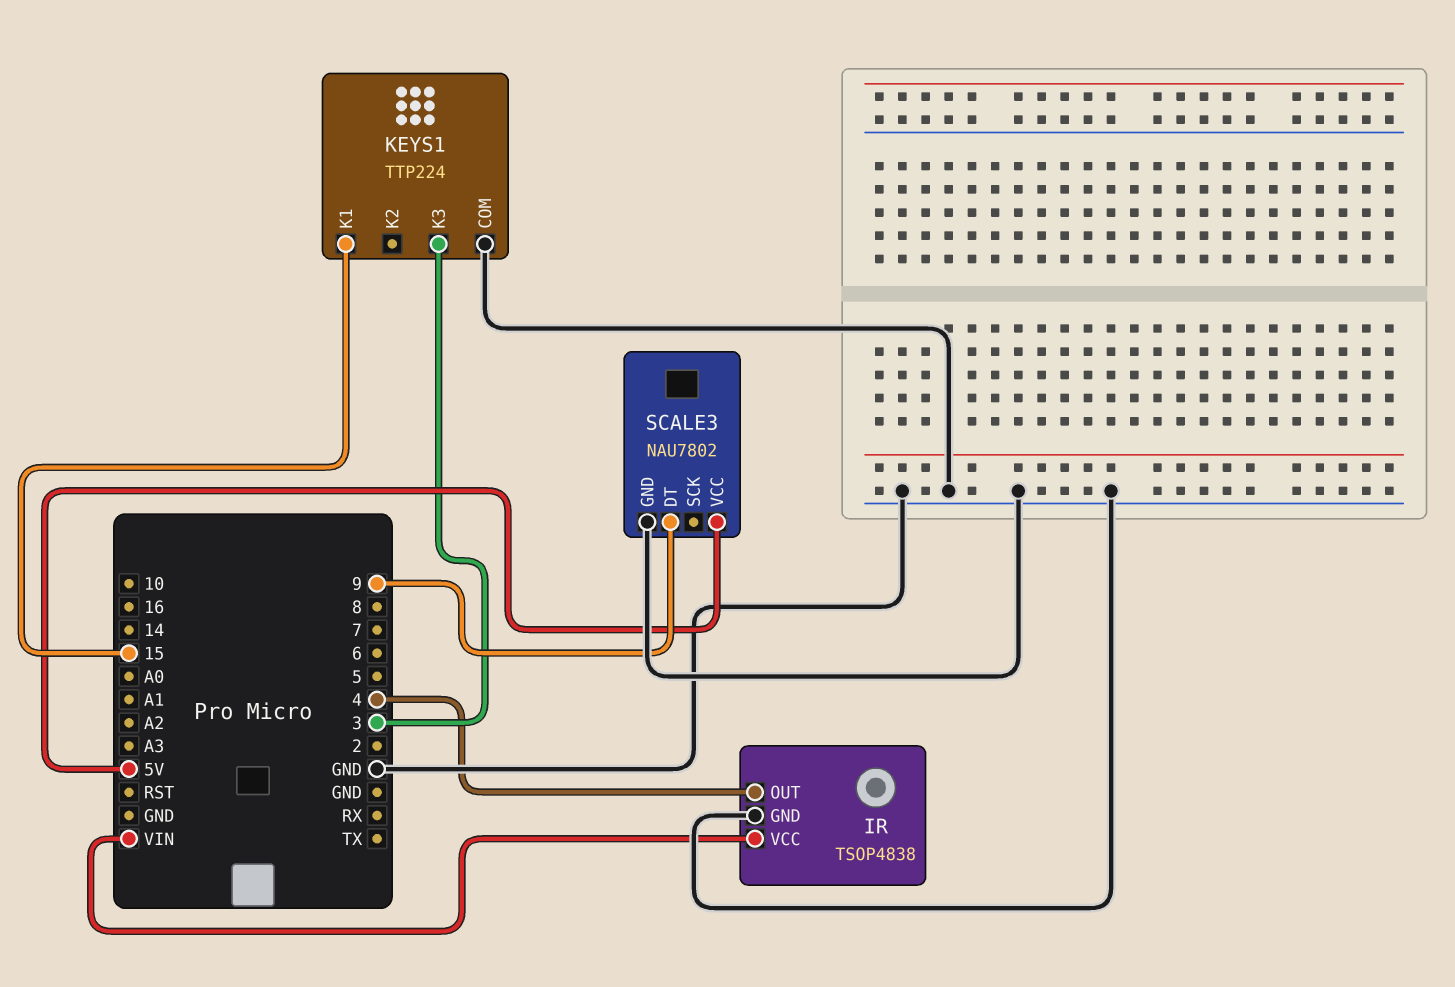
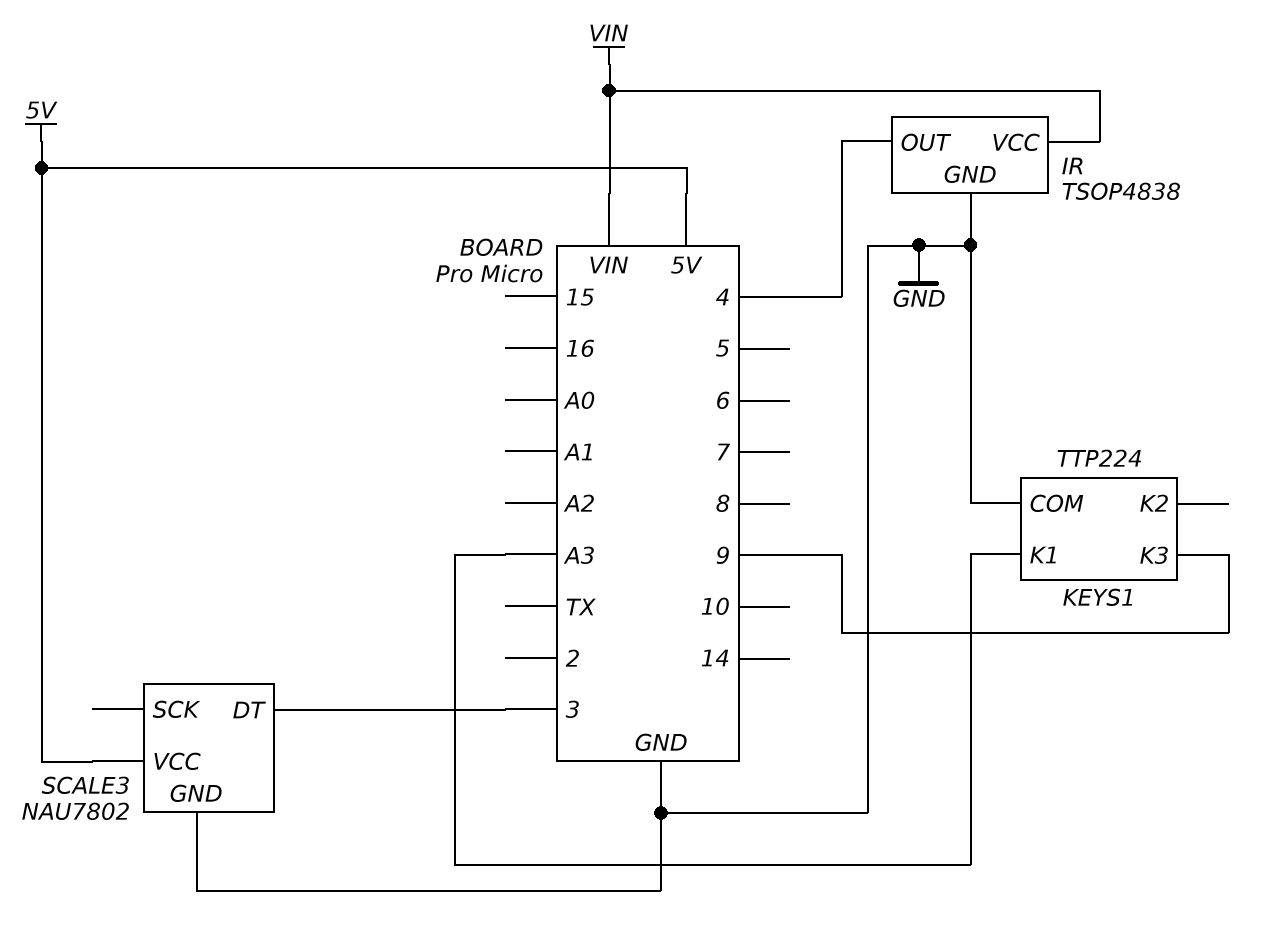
KEYS1 pin K1: 15 -> A3
KEYS1 pin K3: 3 -> 9
SCALE3 pin DT: 9 -> 3

